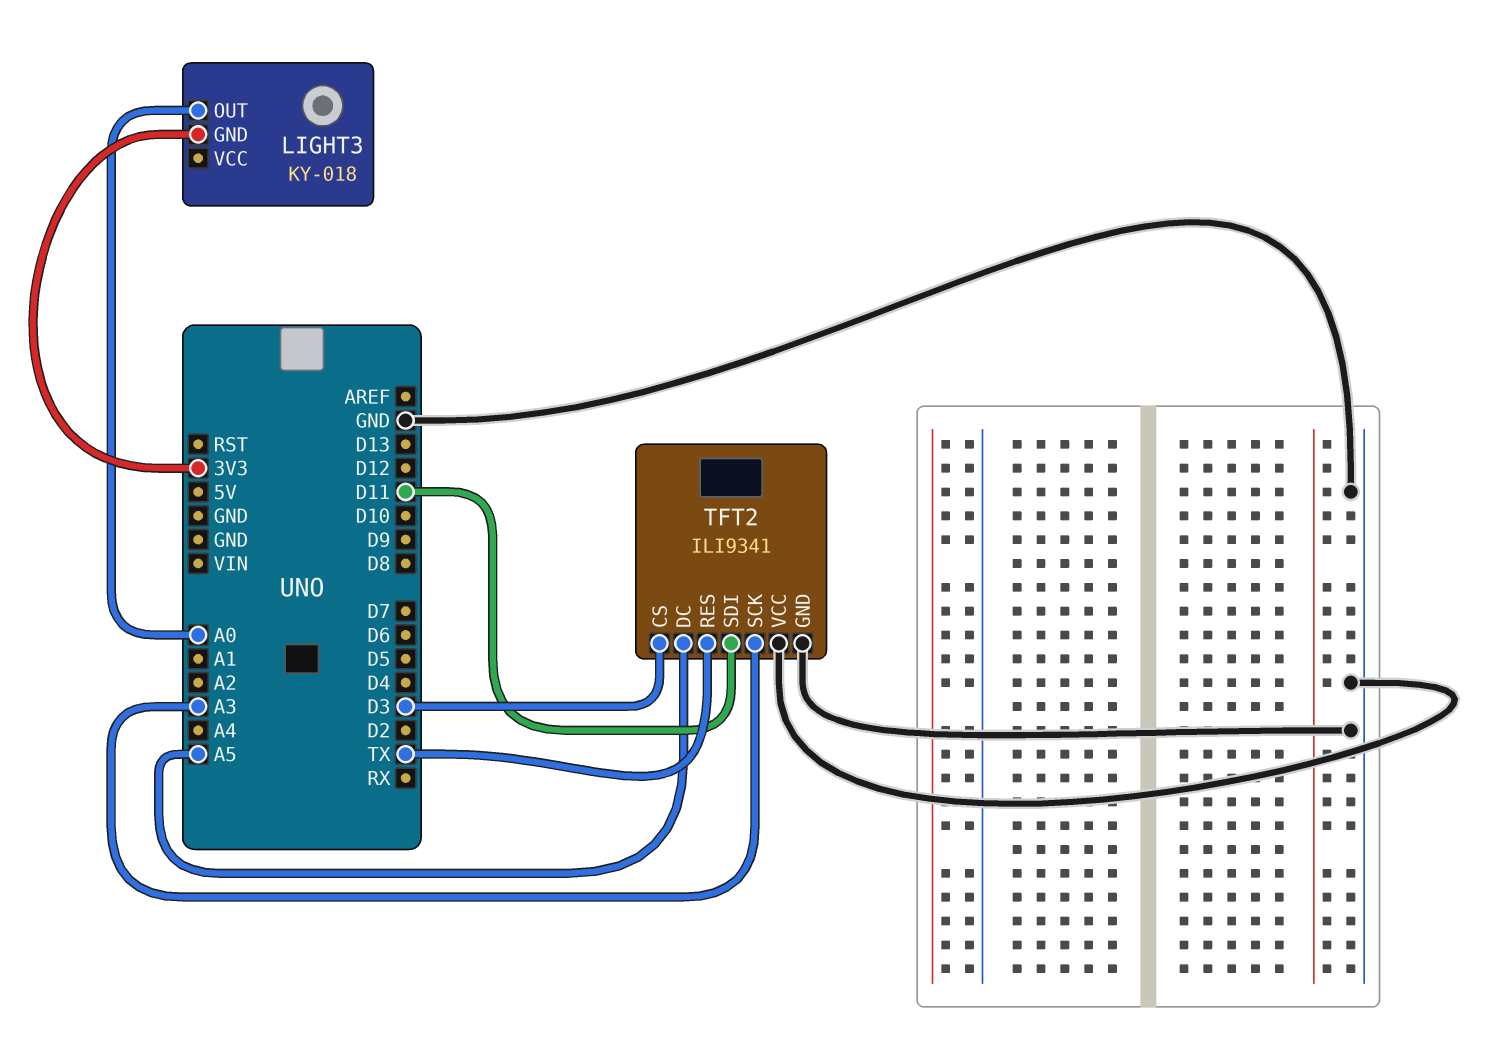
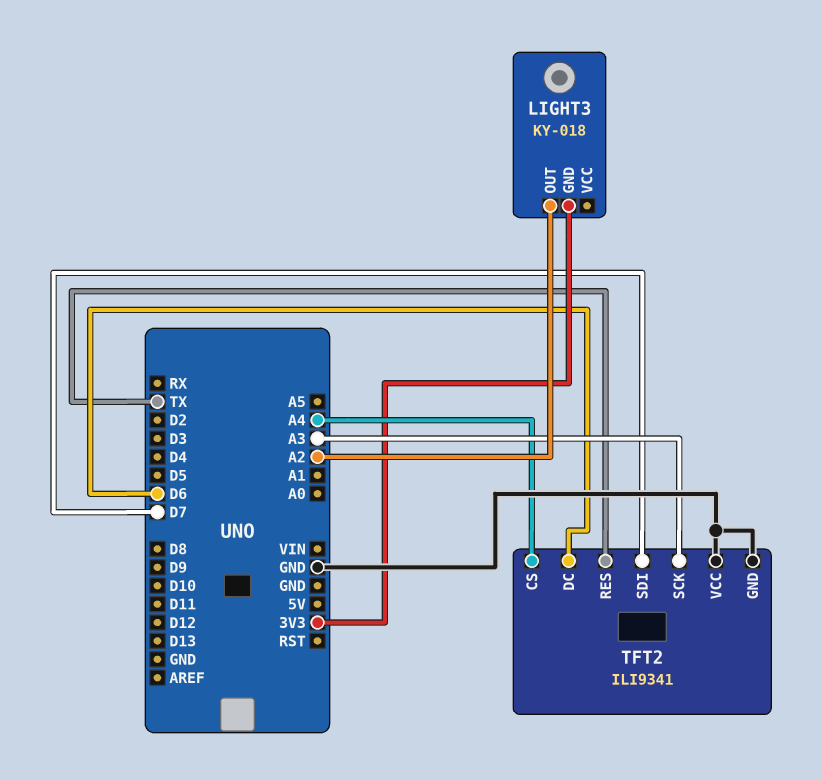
LIGHT3 pin OUT: A0 -> A2
TFT2 pin CS: D3 -> A4
TFT2 pin DC: A5 -> D6
TFT2 pin SDI: D11 -> D7

